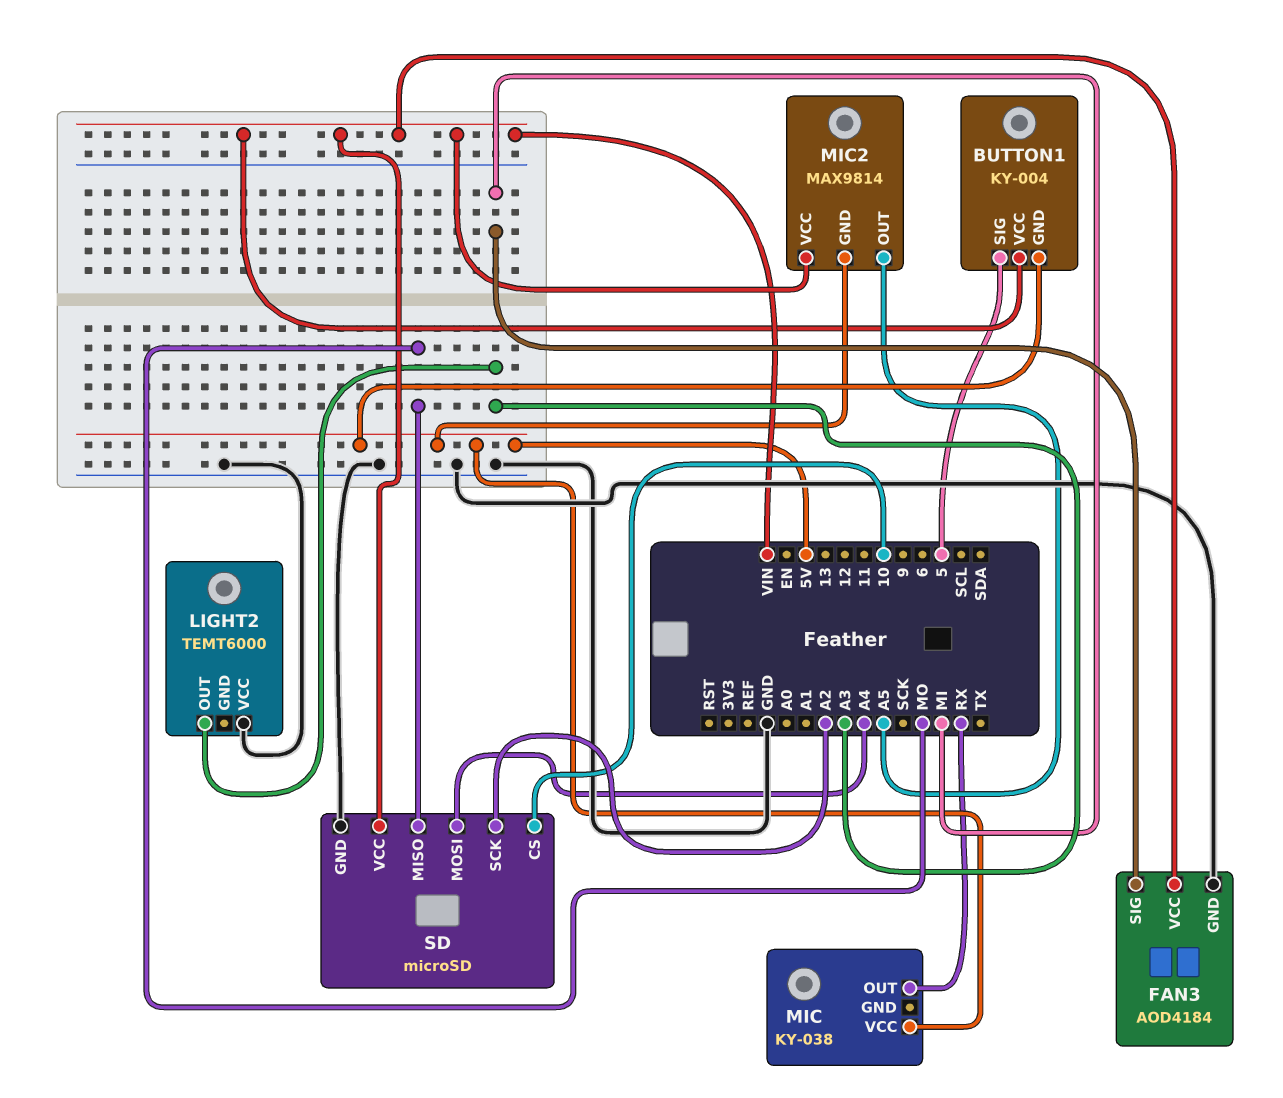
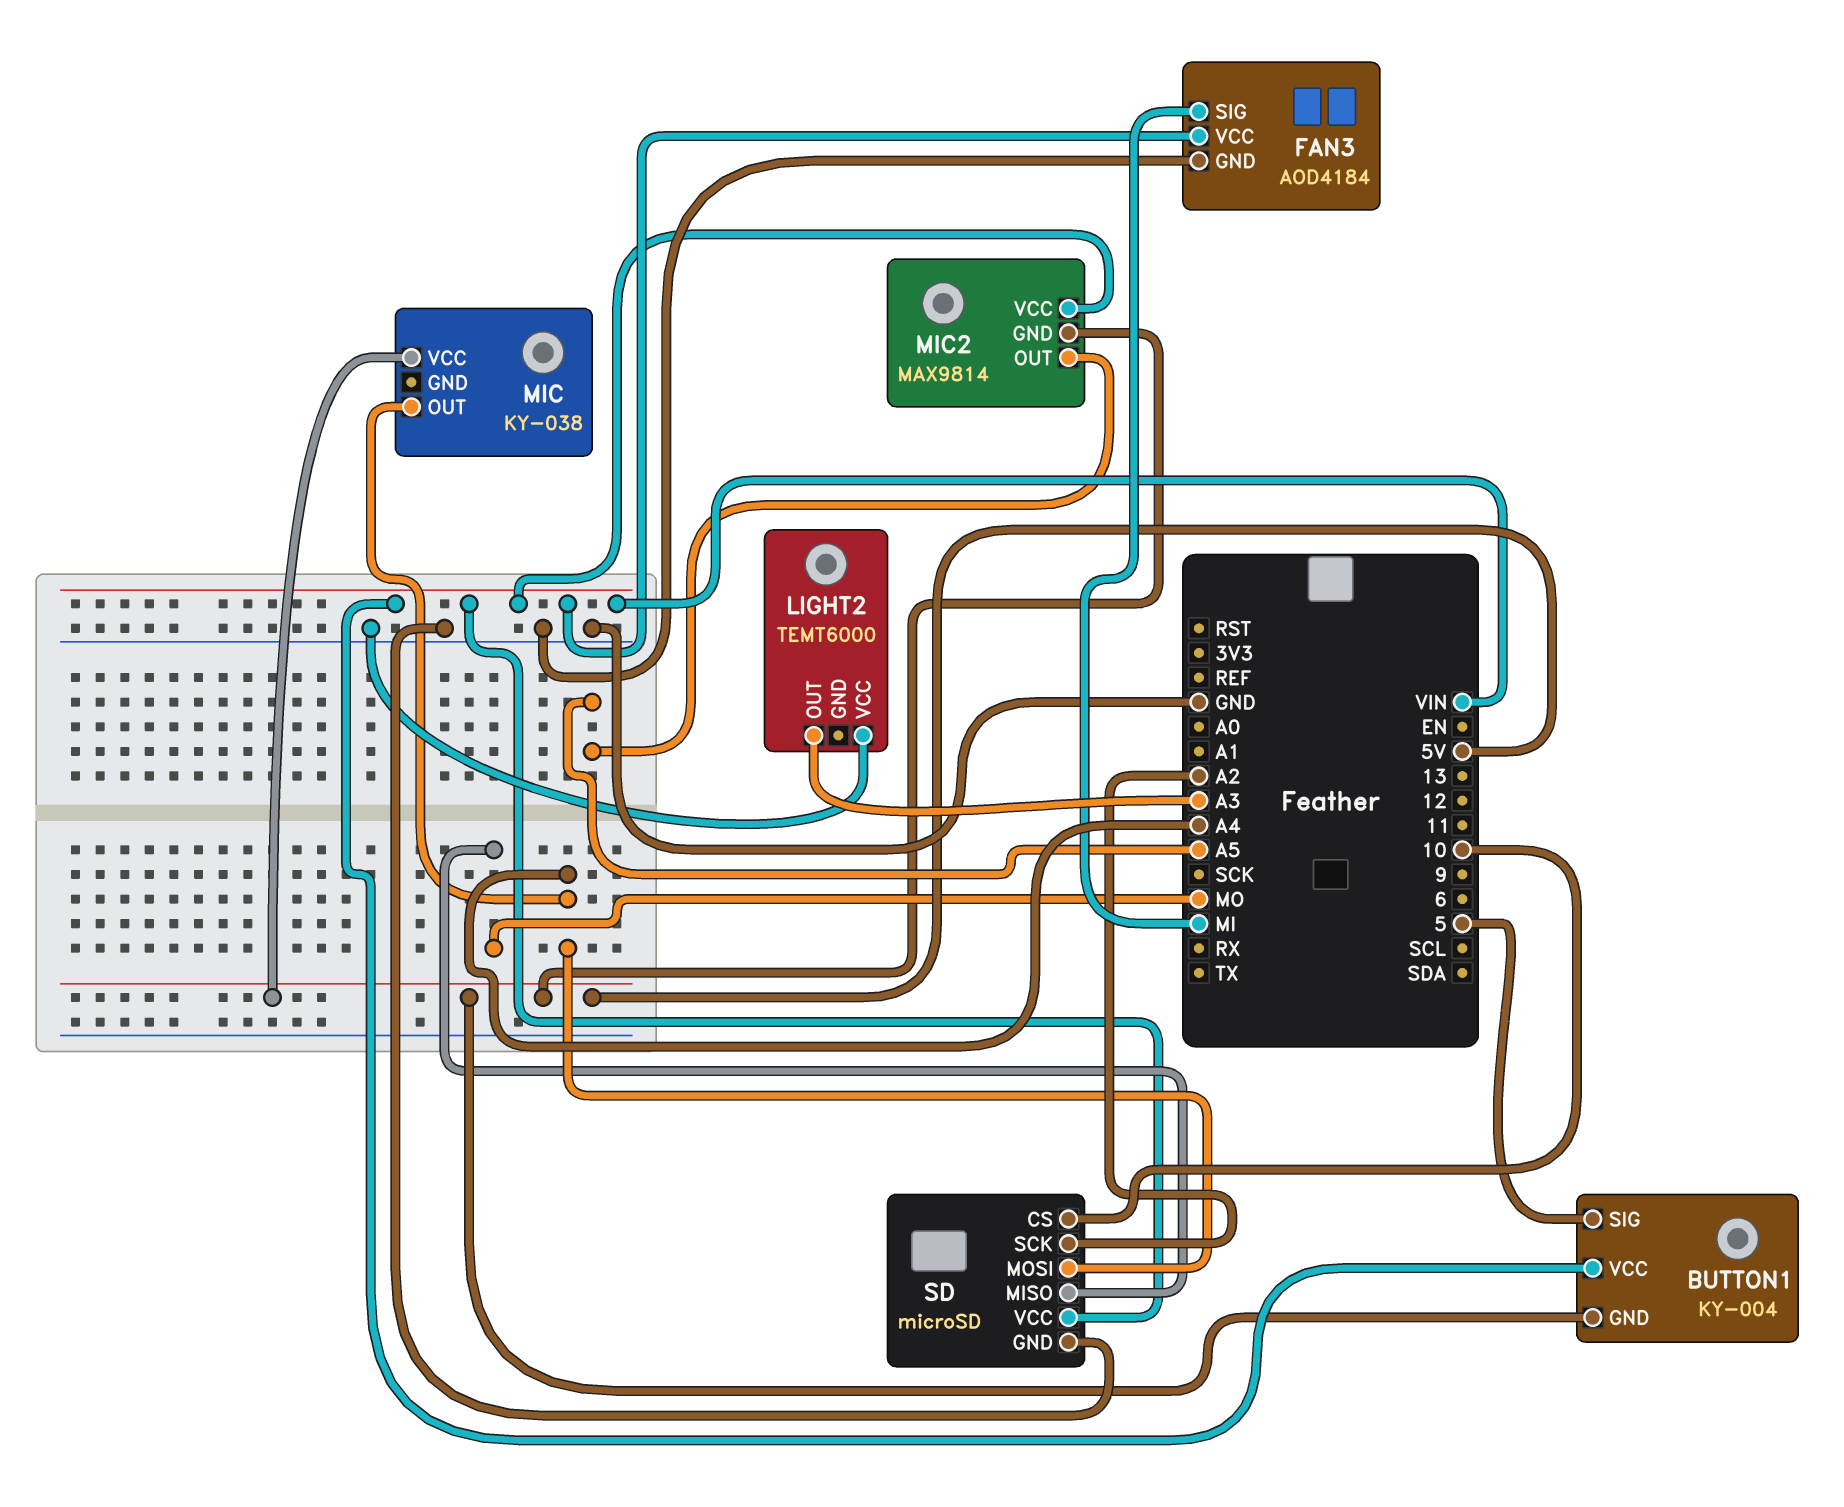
MIC pin OUT: RX -> A4

